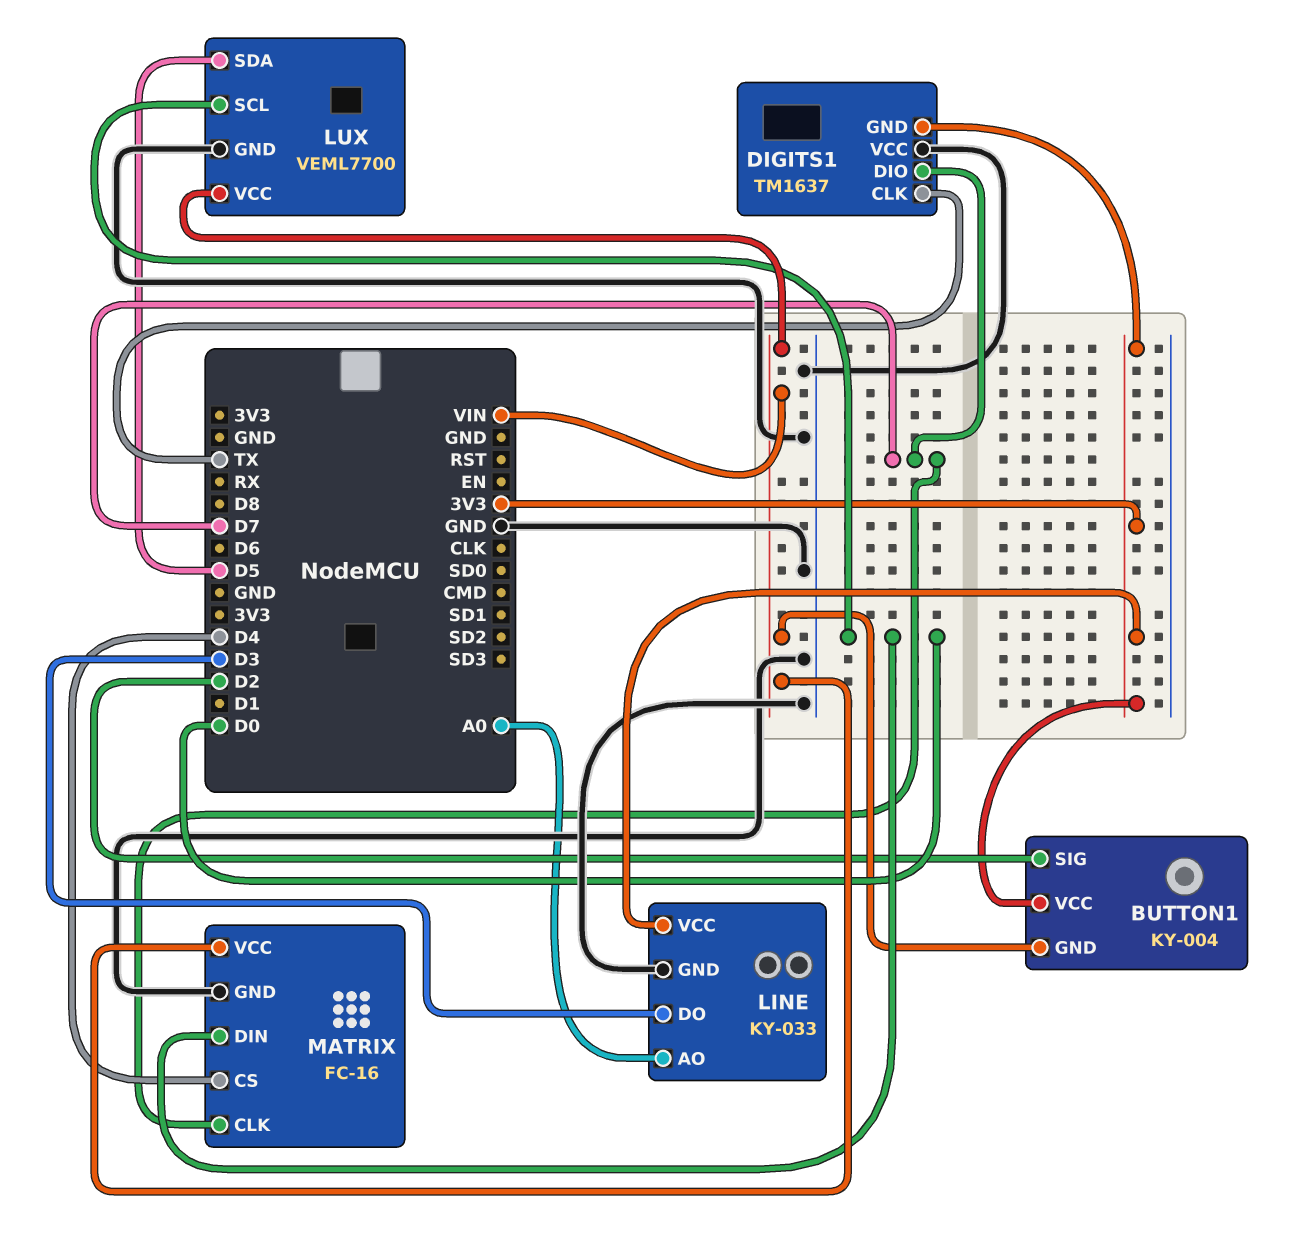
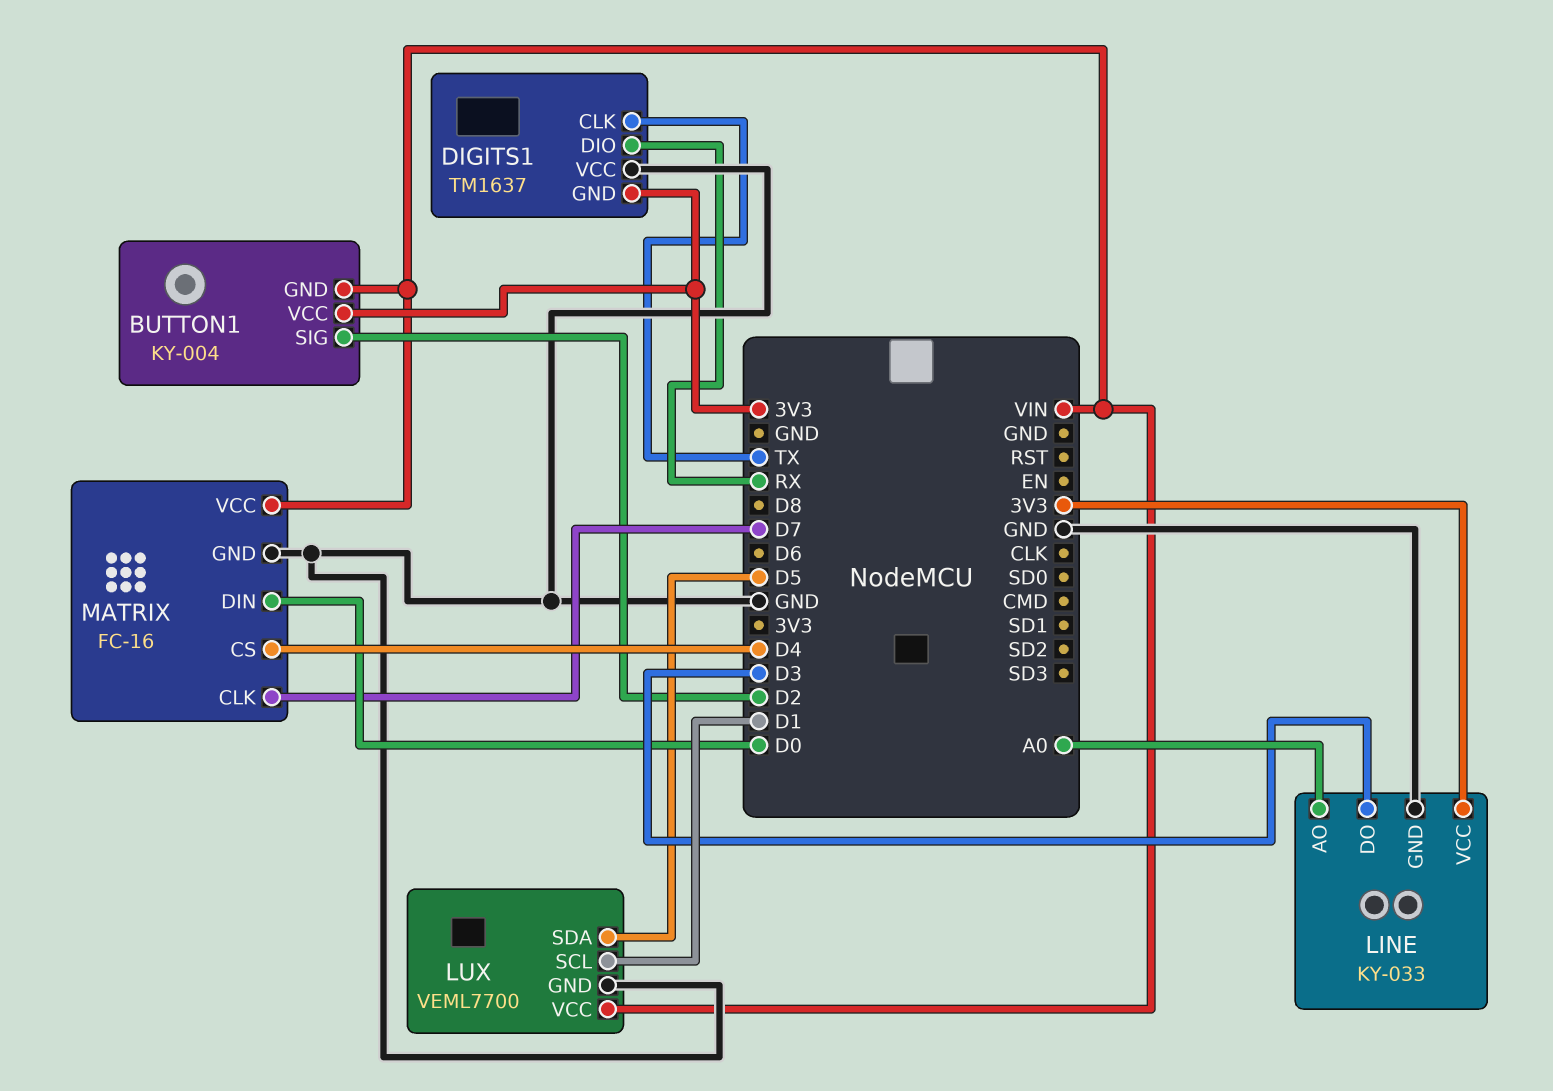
DIGITS1 pin DIO: D7 -> RX
LUX pin SCL: D0 -> D1

